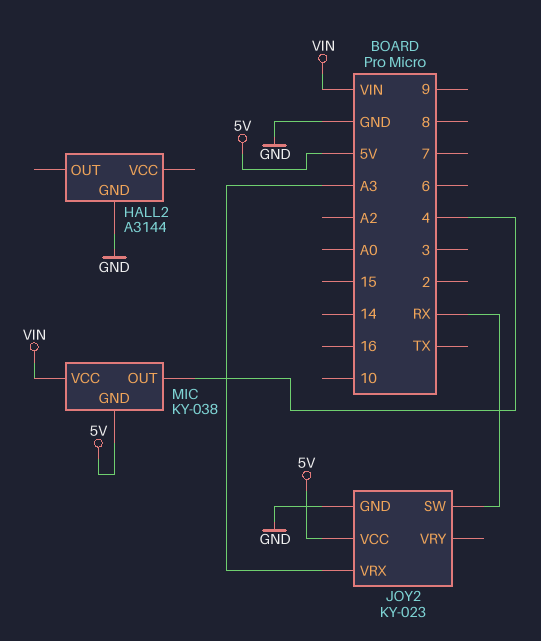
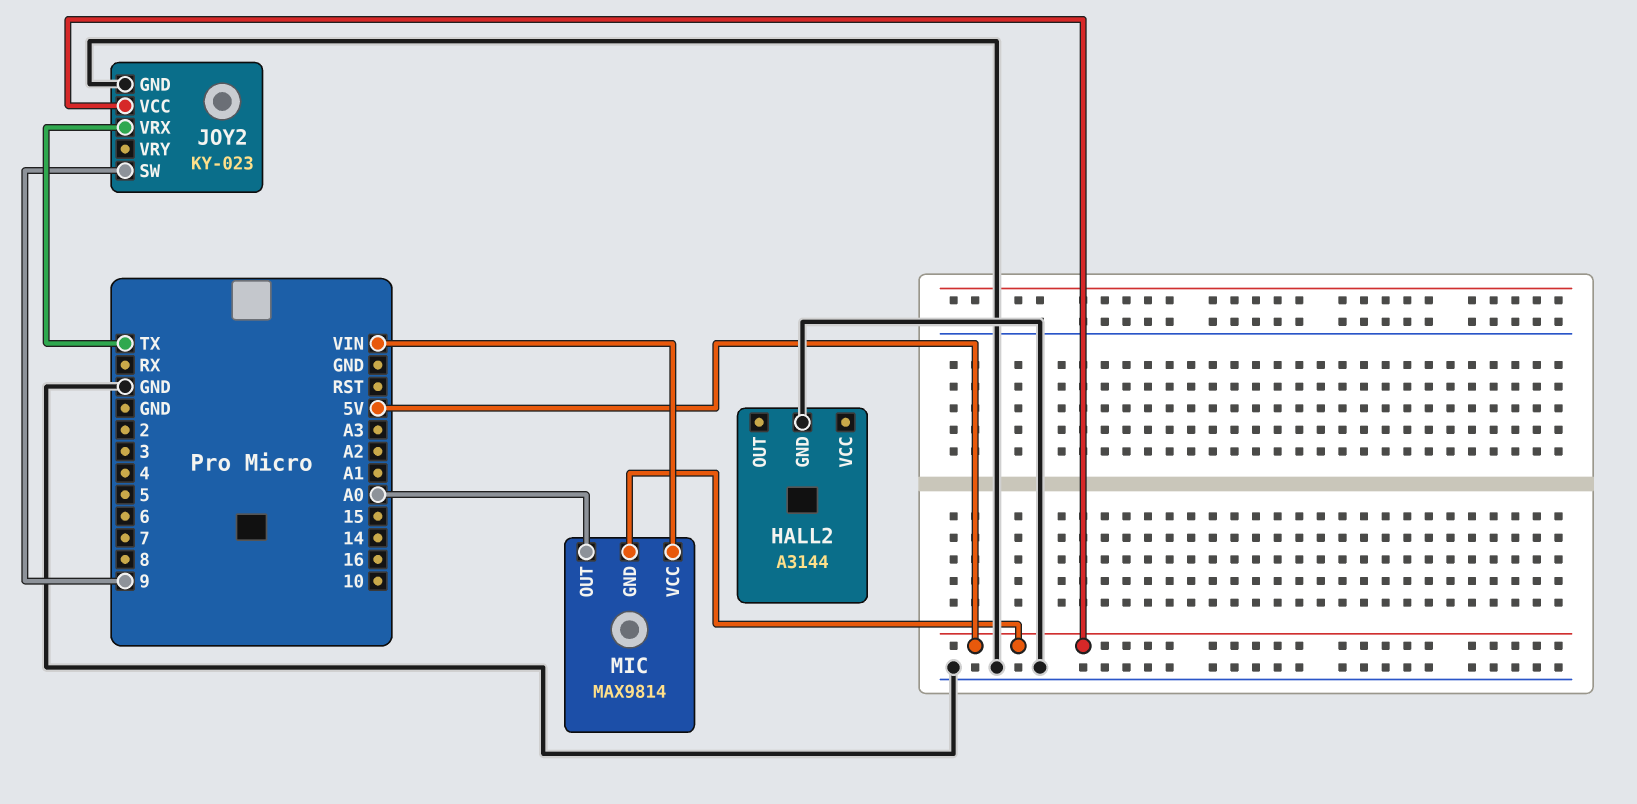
JOY2 pin SW: RX -> 9
JOY2 pin VRX: A3 -> TX
MIC: KY-038 -> MAX9814
MIC pin OUT: 4 -> A0

